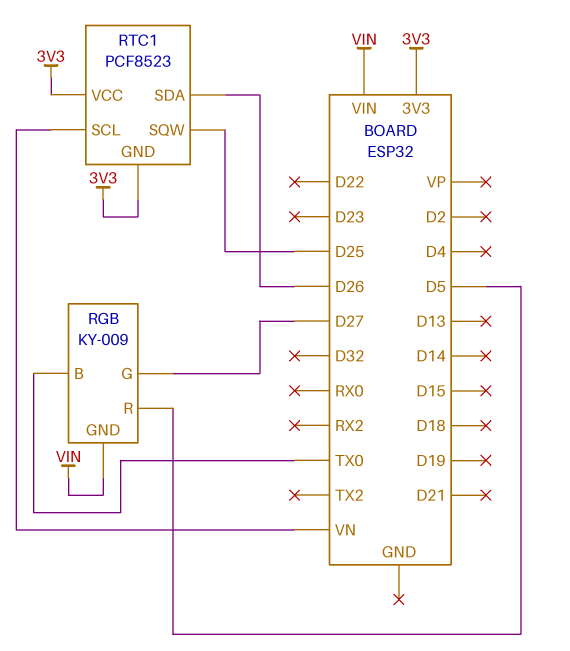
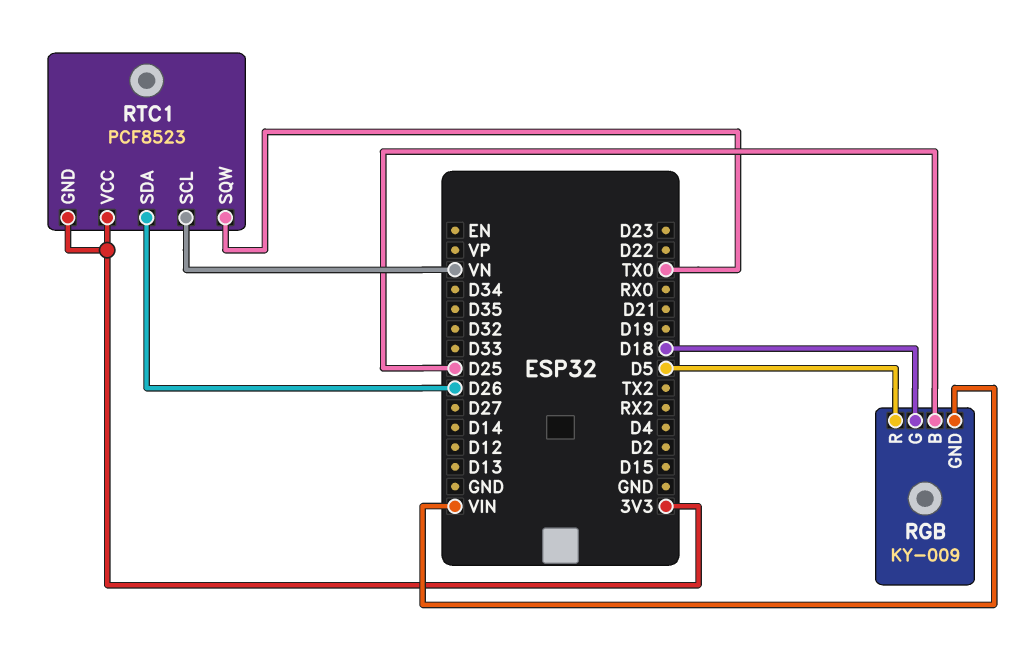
RGB pin B: TX0 -> D25
RGB pin G: D27 -> D18
RTC1 pin SQW: D25 -> TX0

